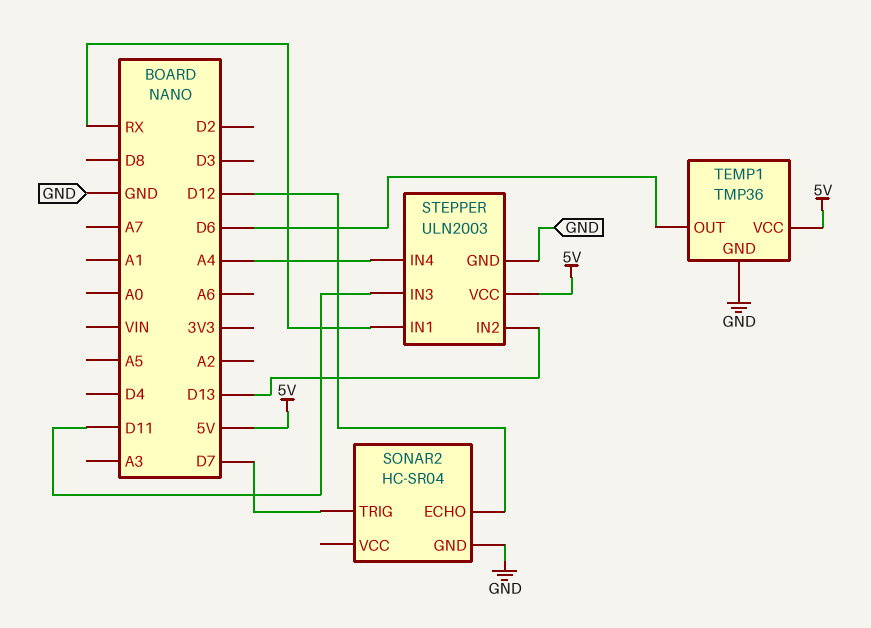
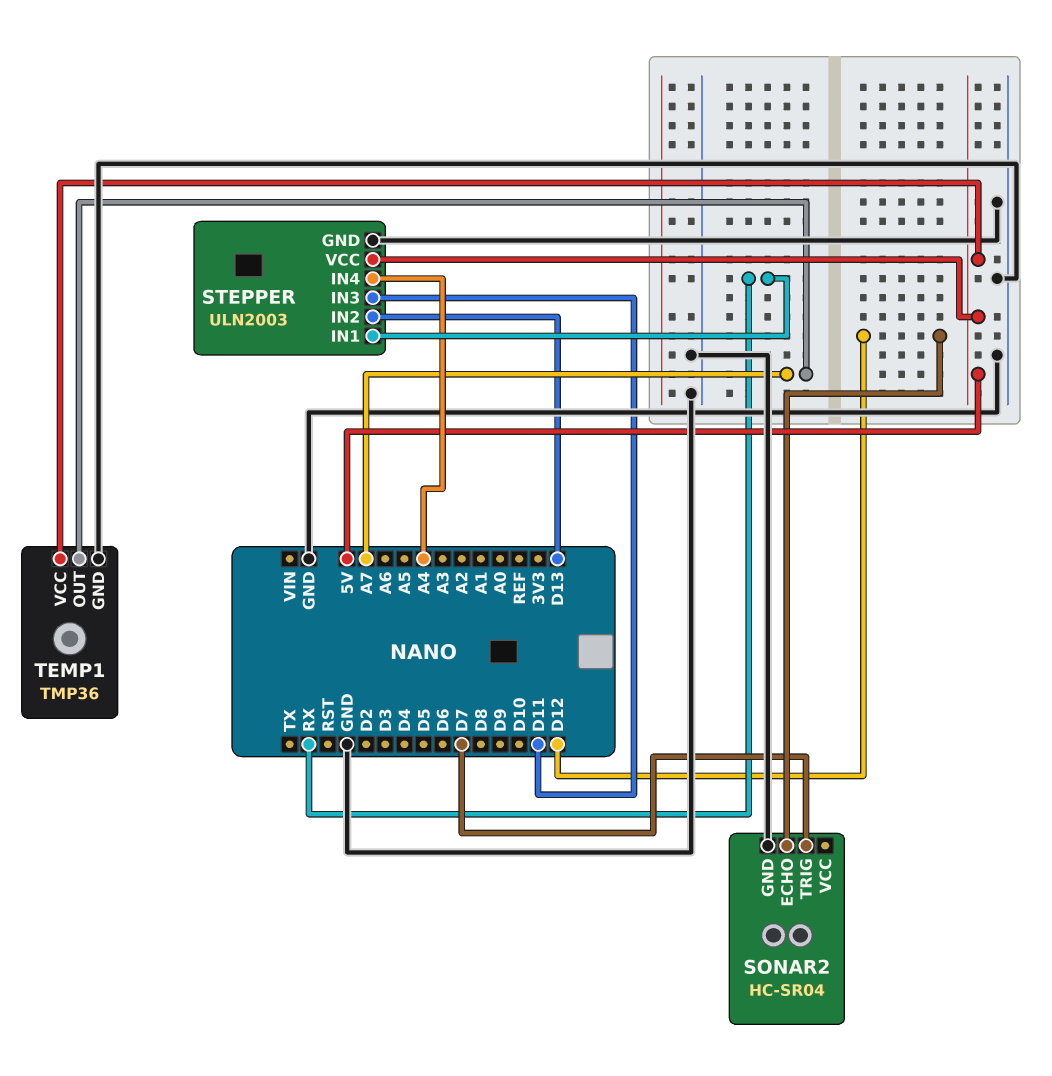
TEMP1 pin OUT: D6 -> A7

